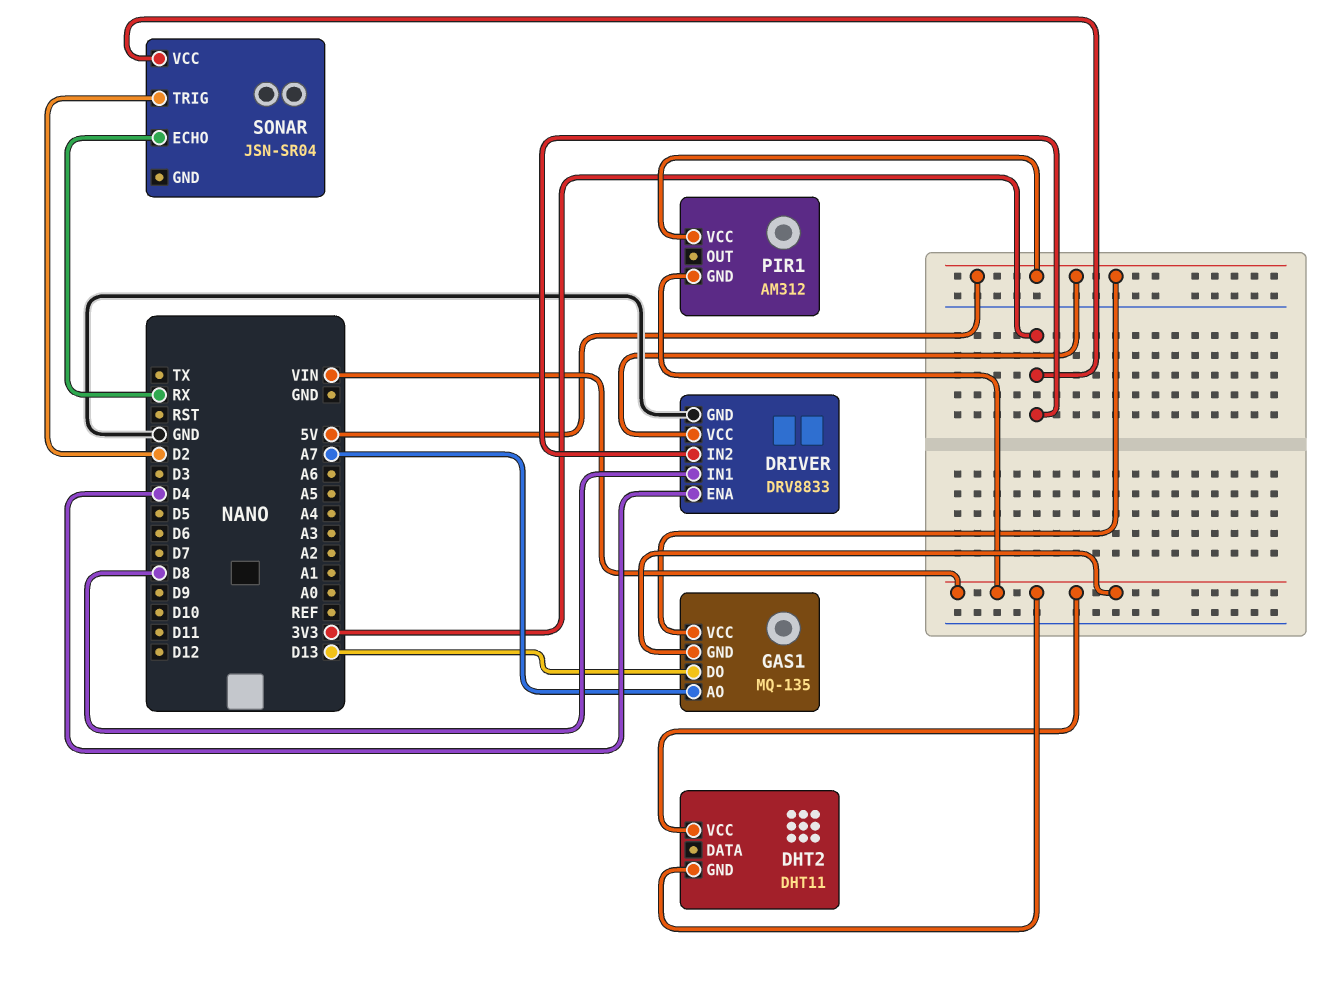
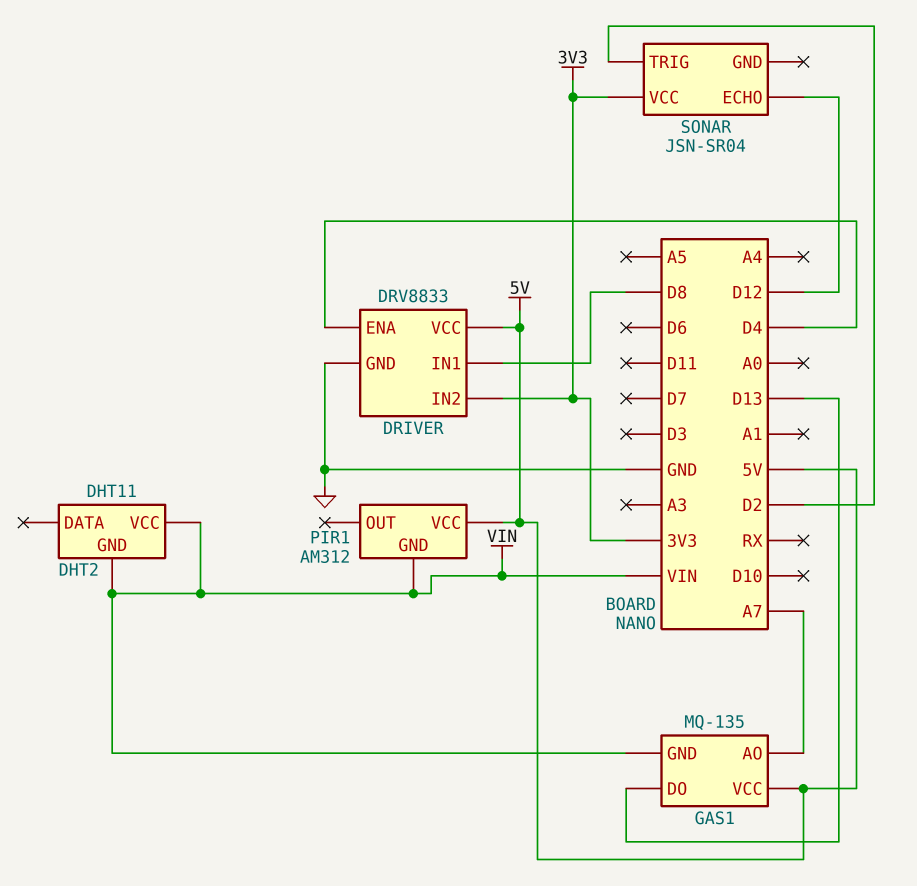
SONAR pin ECHO: RX -> D12

